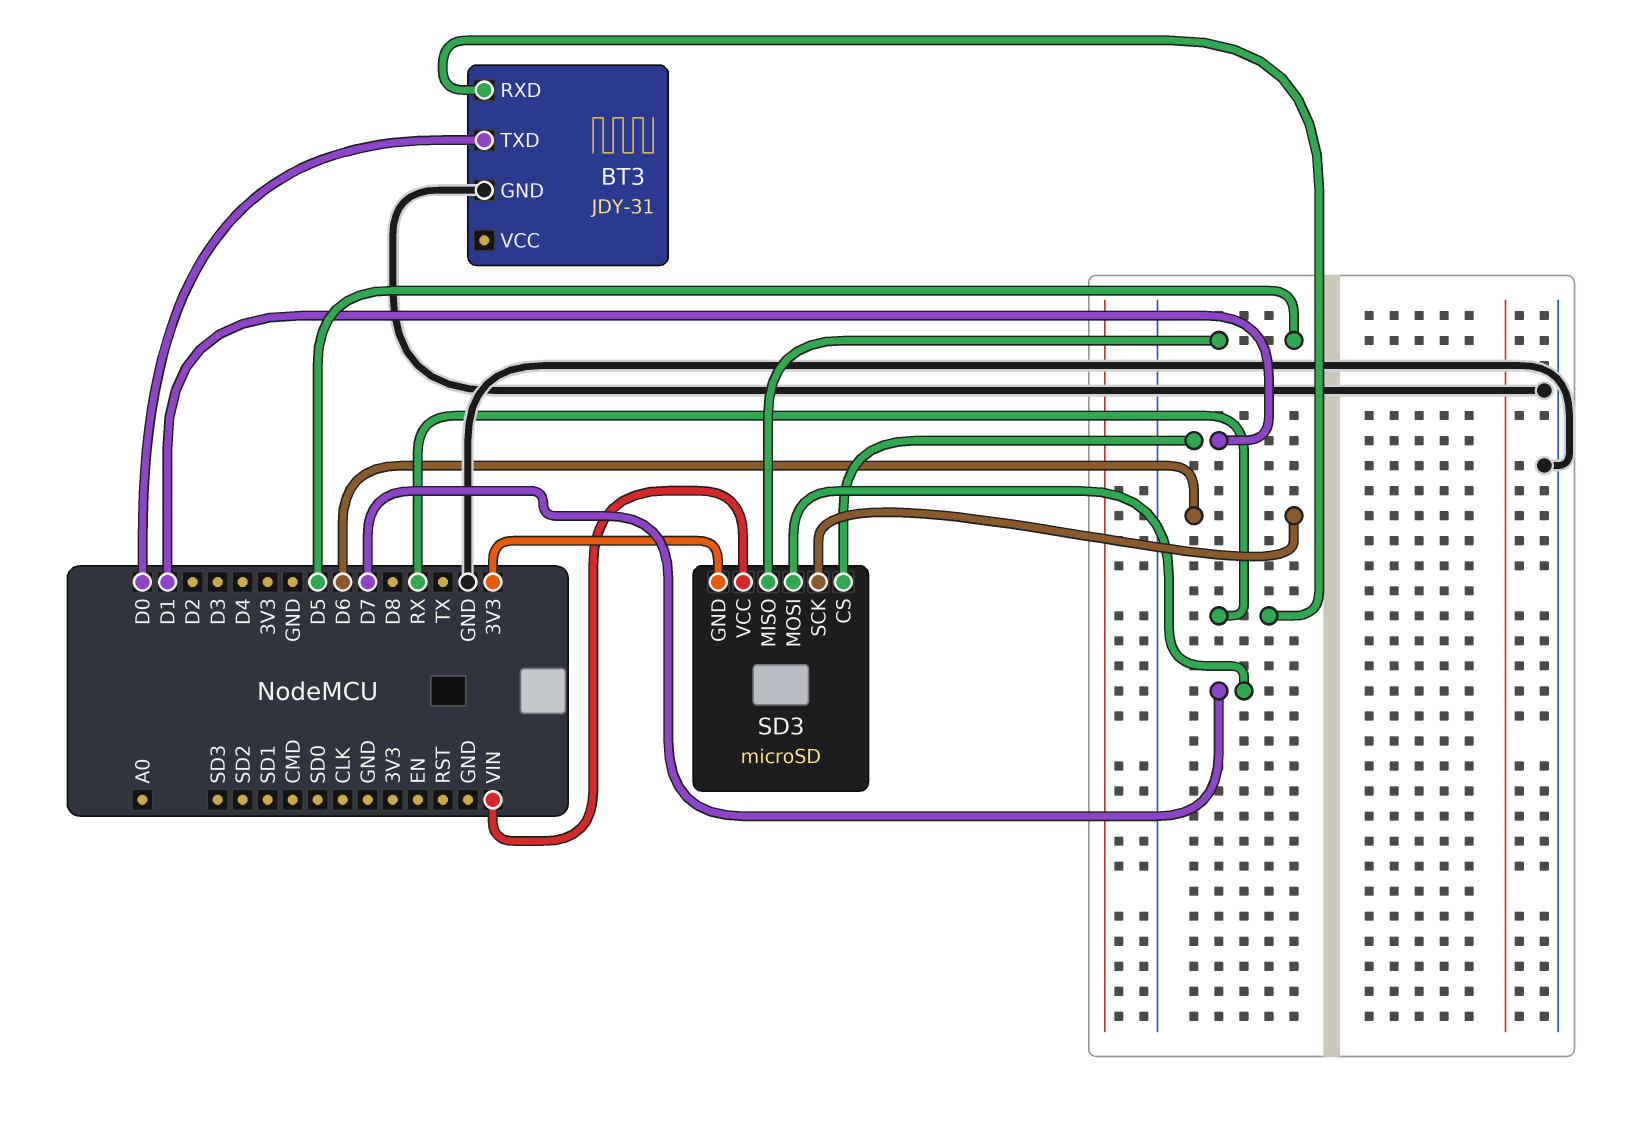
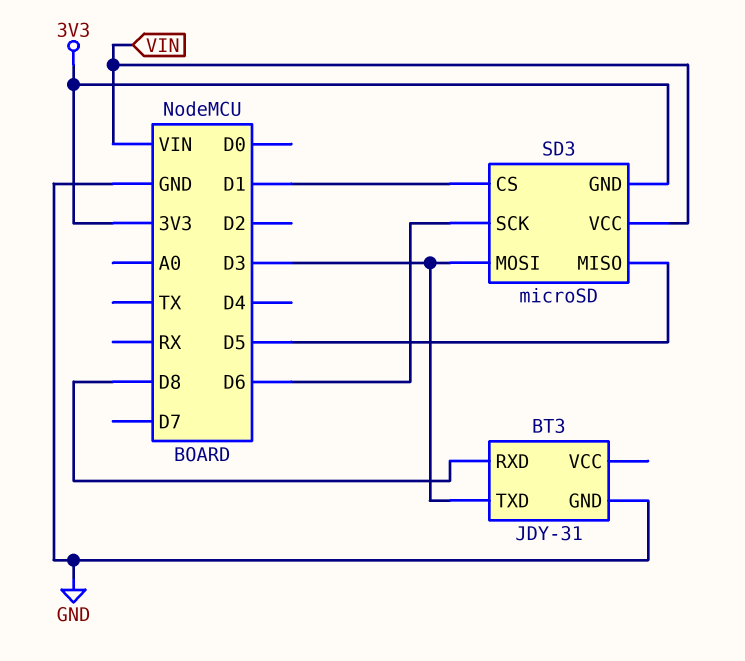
BT3 pin RXD: RX -> D8
BT3 pin TXD: D0 -> D3
SD3 pin MOSI: D7 -> D3

